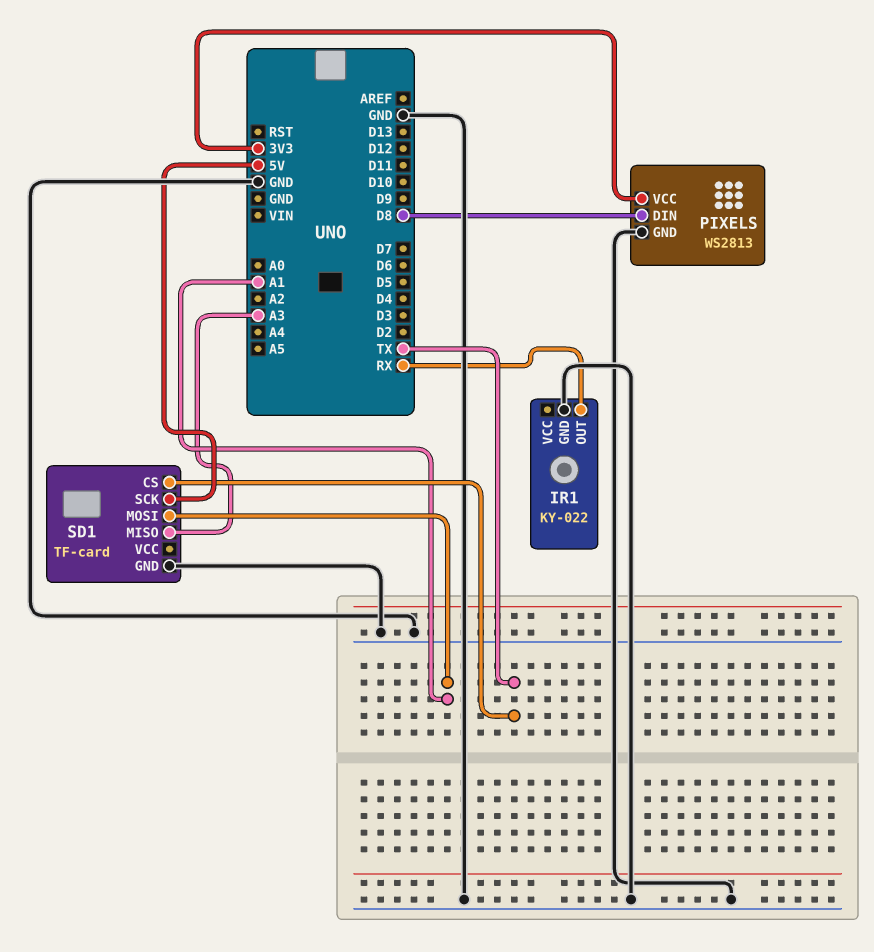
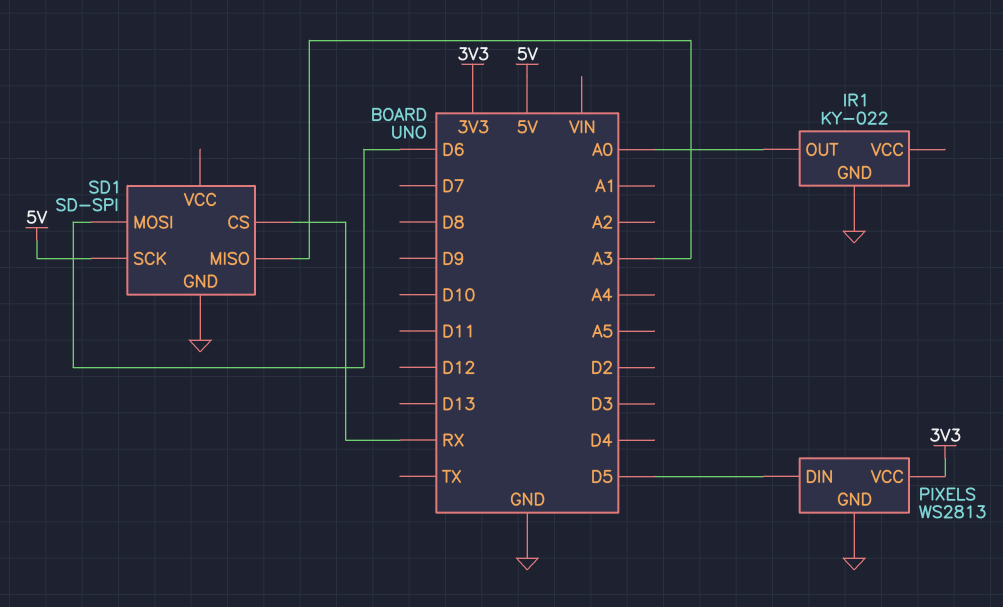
IR1 pin OUT: RX -> A0
PIXELS pin DIN: D8 -> D5
SD1: TF-card -> SD-SPI
SD1 pin CS: TX -> RX
SD1 pin MOSI: A1 -> D6

